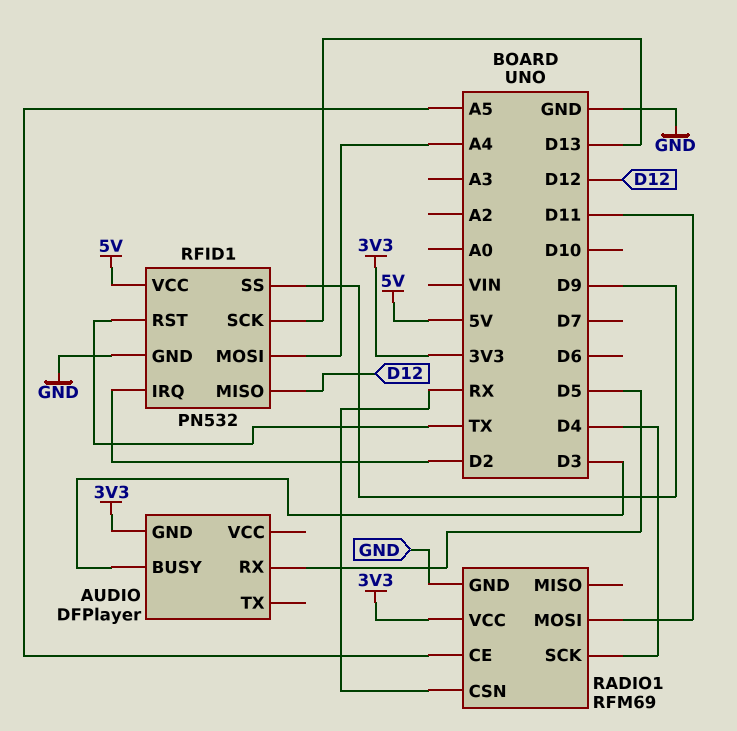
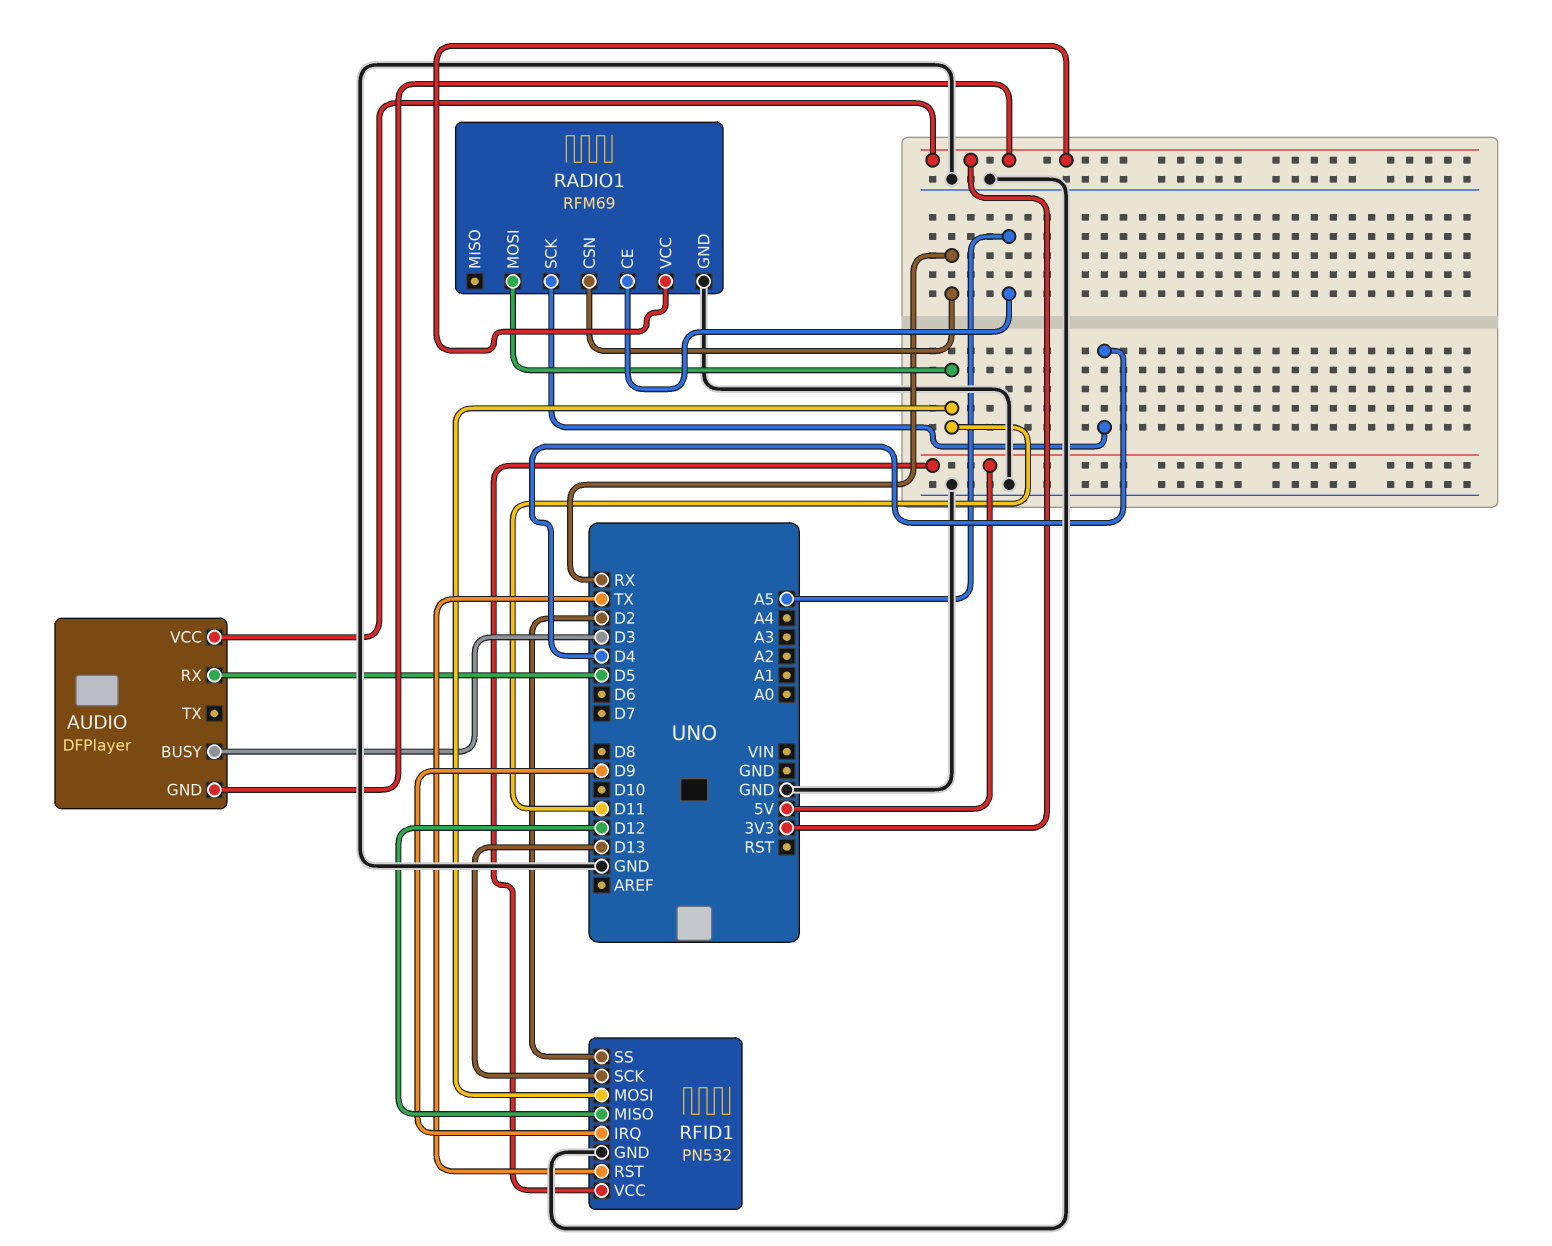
AUDIO pin VCC: none -> 3V3
RFID1 pin IRQ: D2 -> D9
RFID1 pin MOSI: A4 -> D11
RFID1 pin SS: D9 -> D2

